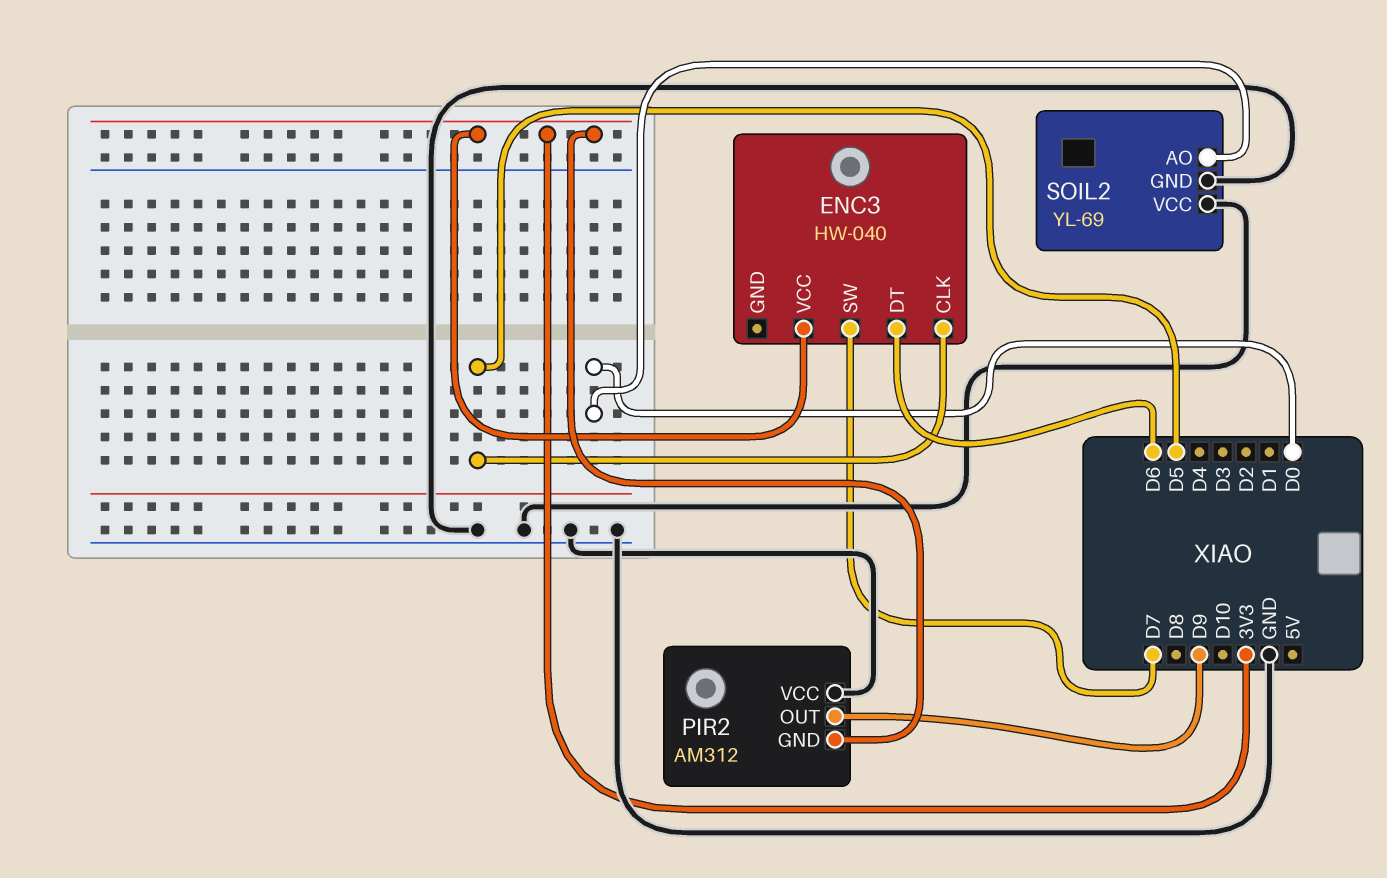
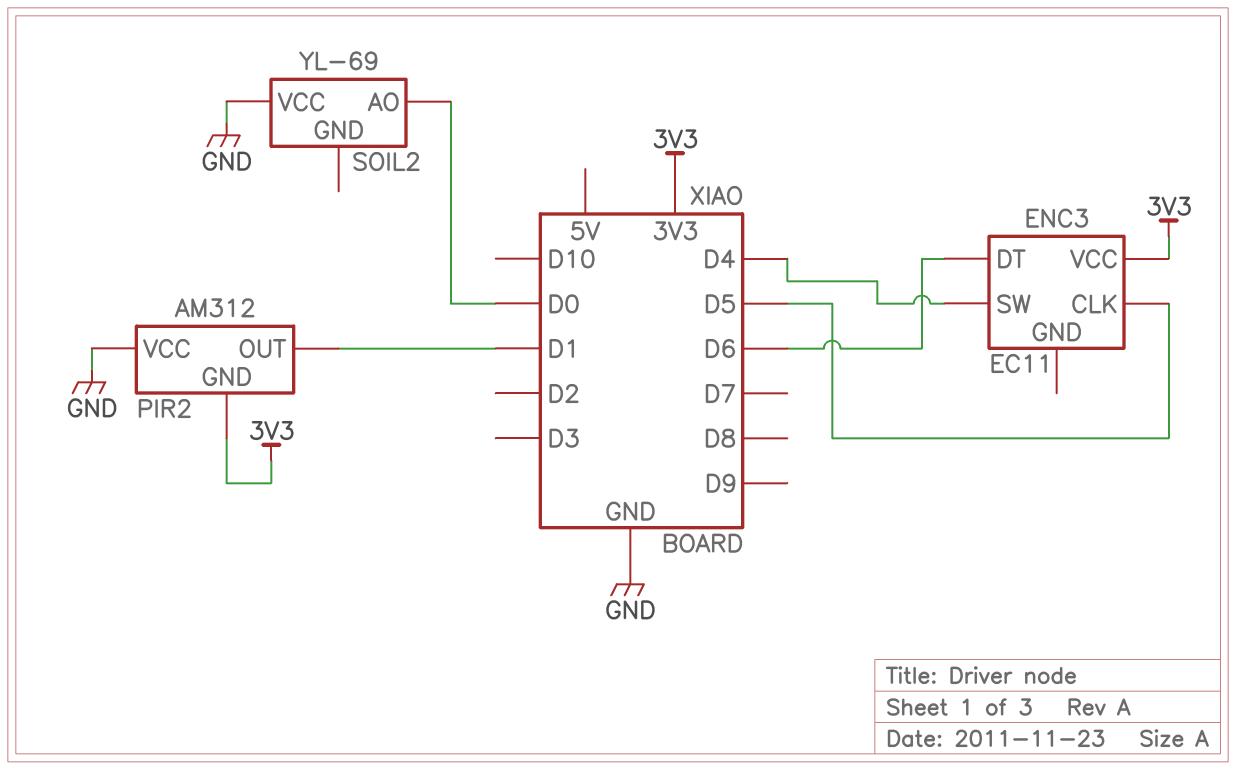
ENC3: HW-040 -> EC11
ENC3 pin SW: D7 -> D4
PIR2 pin OUT: D9 -> D1
SOIL2 pin GND: GND -> none

